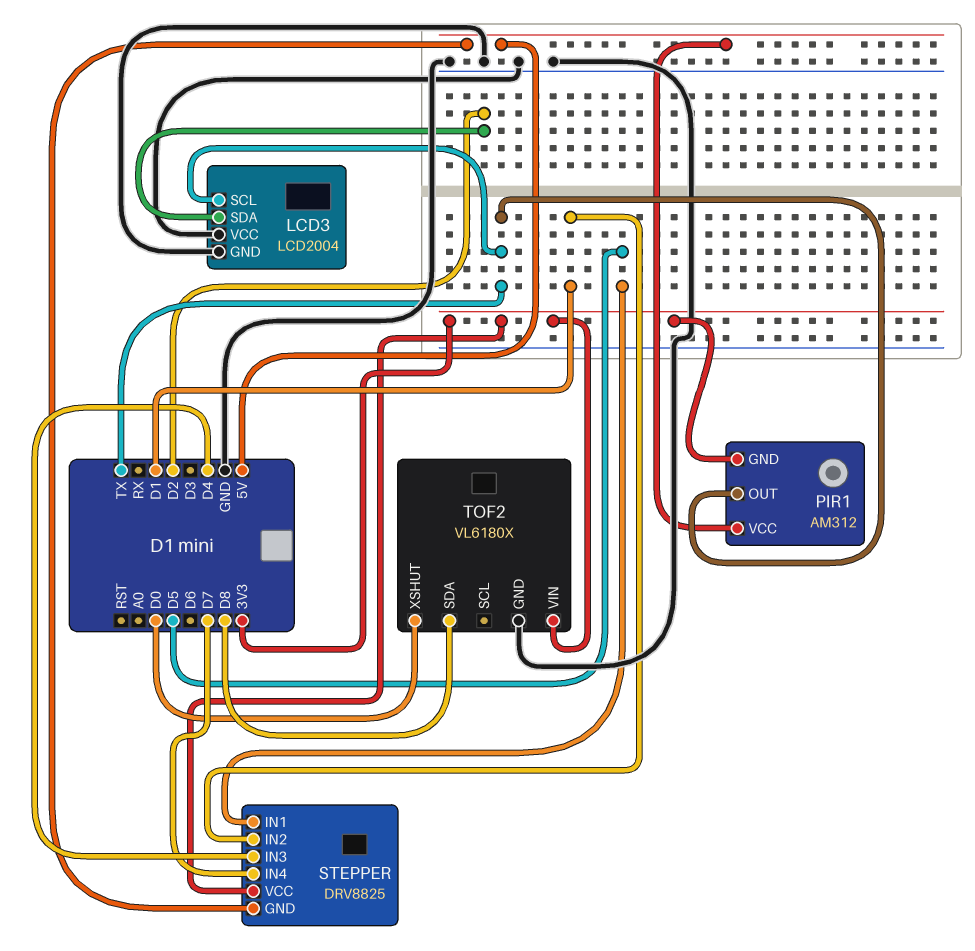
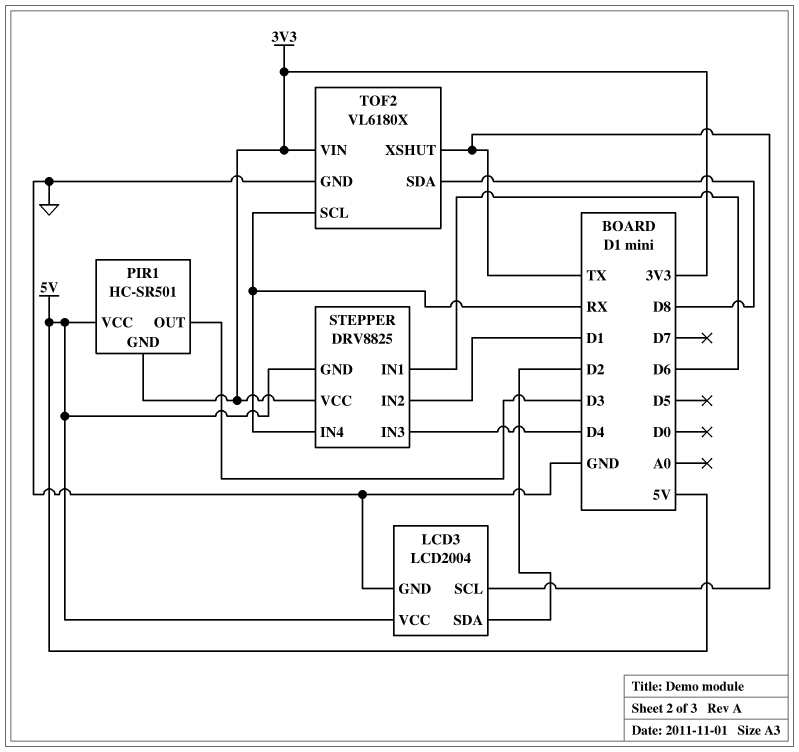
LCD3 pin VCC: GND -> 5V
PIR1: AM312 -> HC-SR501
PIR1 pin OUT: TX -> D3
STEPPER pin IN1: D5 -> D6
STEPPER pin IN4: D7 -> RX
TOF2 pin SCL: none -> RX
TOF2 pin XSHUT: D0 -> TX

